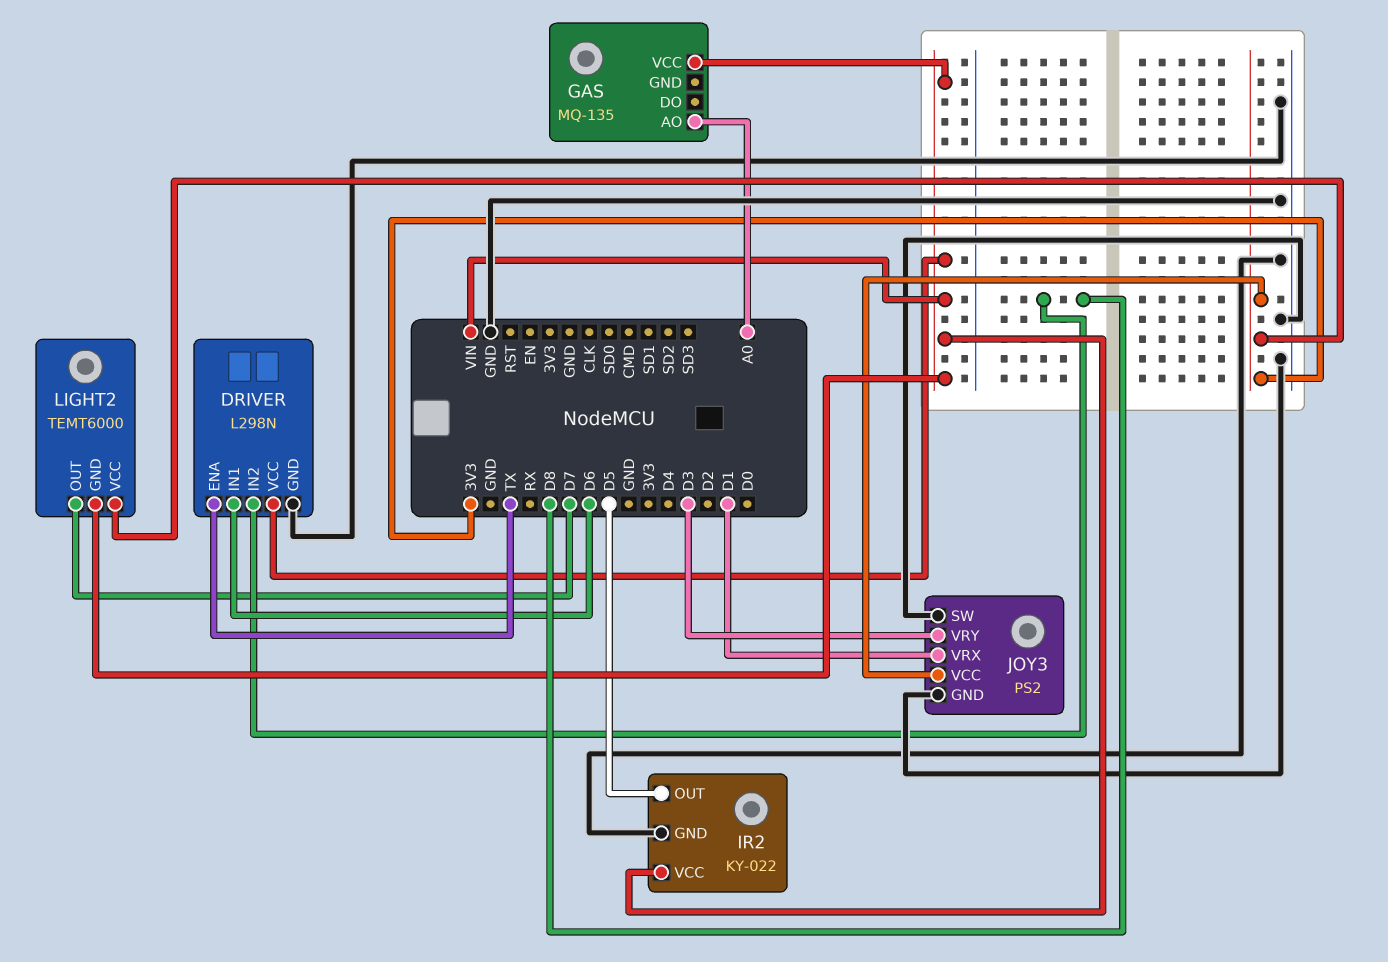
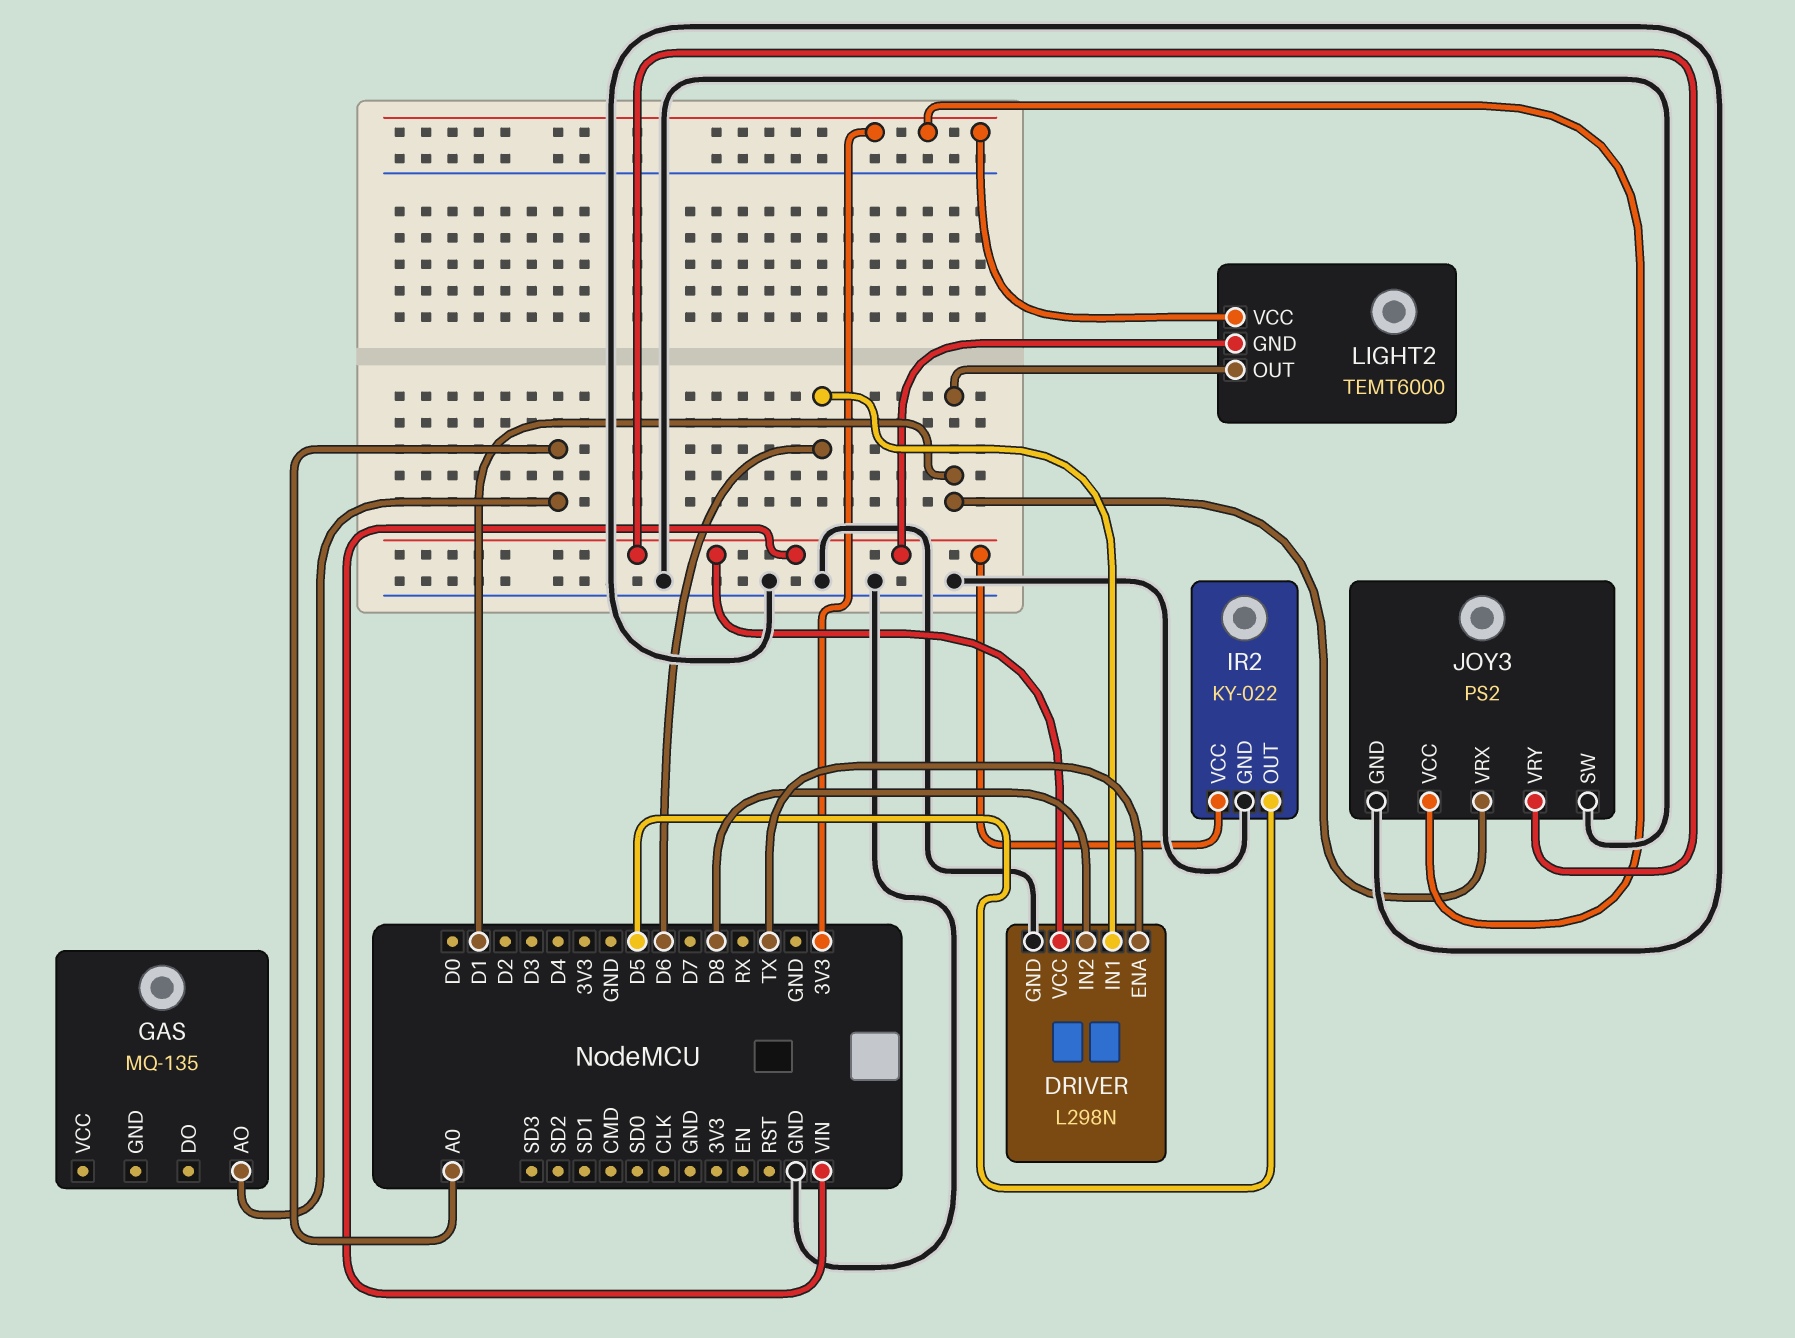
GAS pin VCC: VIN -> none
JOY3 pin VRY: D3 -> VIN
LIGHT2 pin OUT: D7 -> D1

